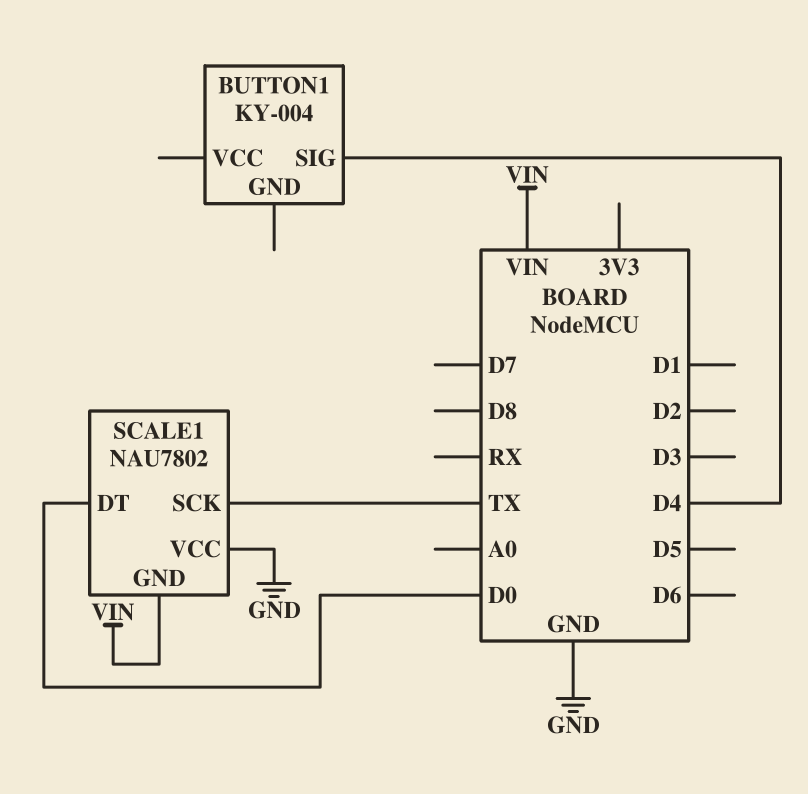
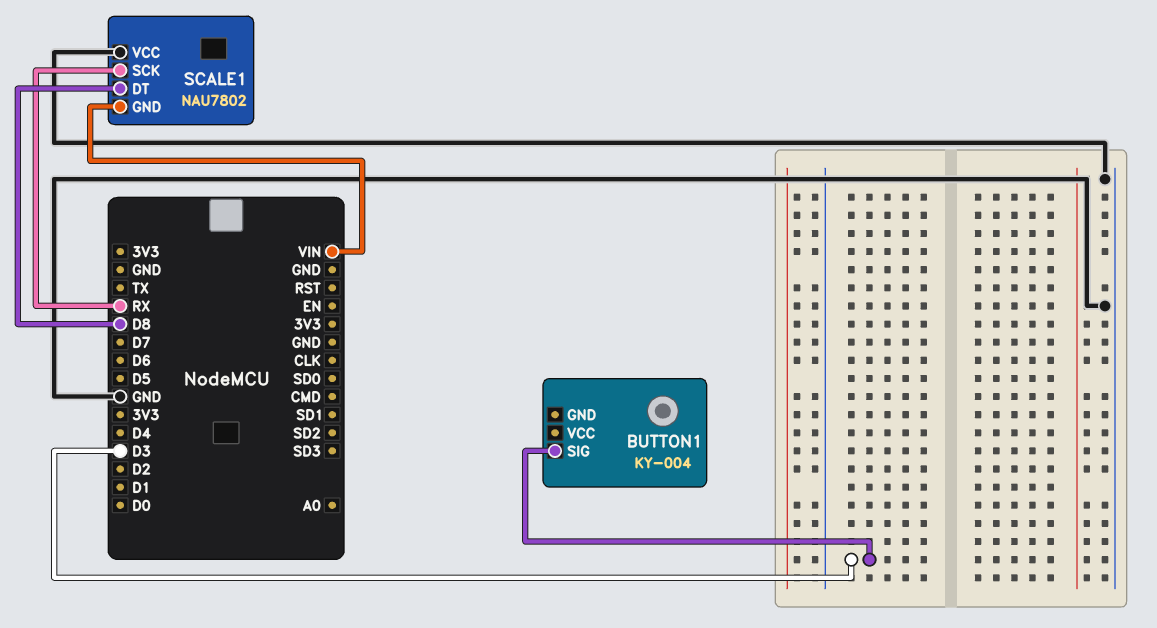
BUTTON1 pin SIG: D4 -> D3
SCALE1 pin DT: D0 -> D8
SCALE1 pin SCK: TX -> RX

